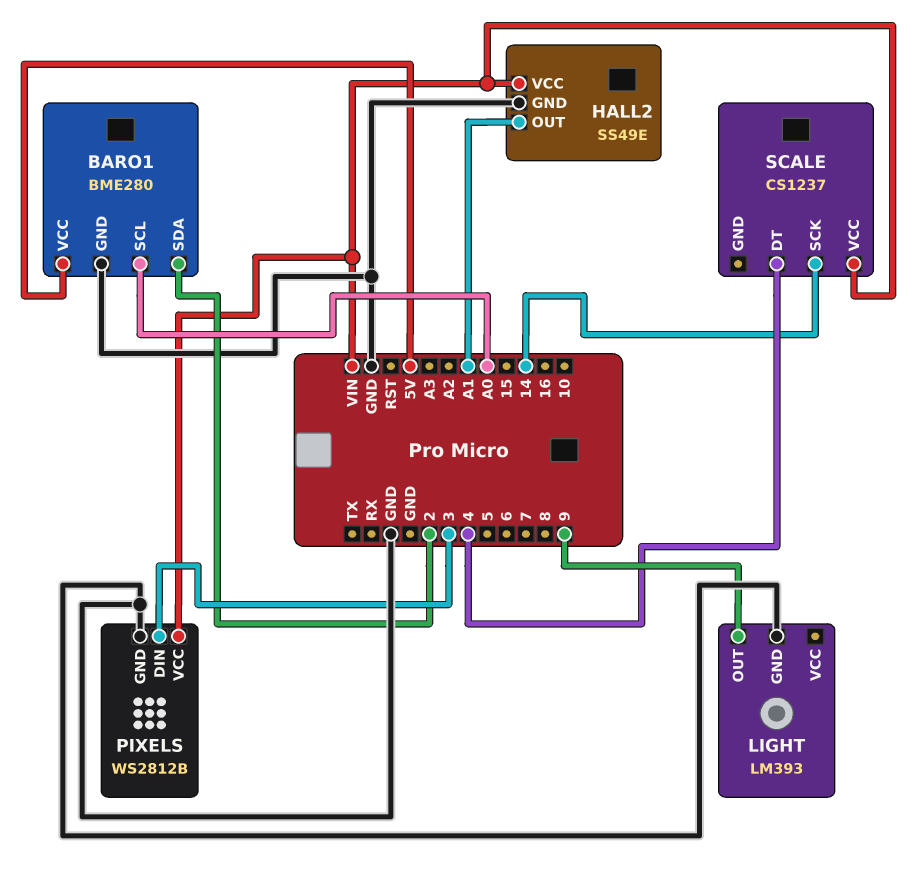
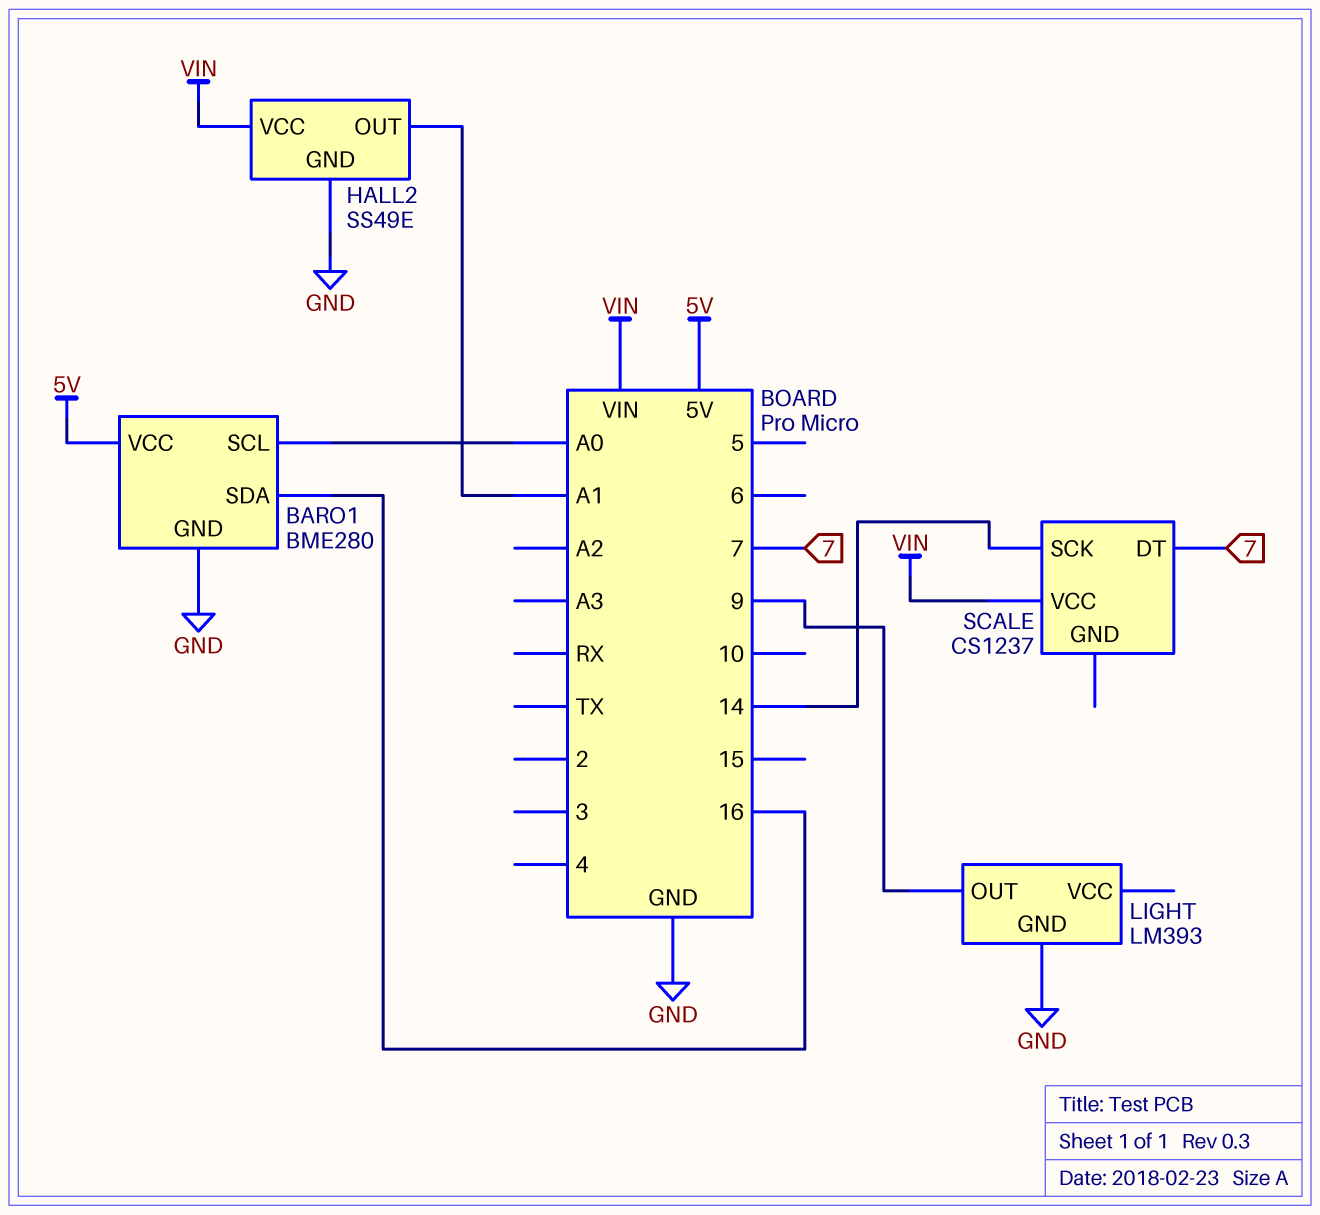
BARO1 pin SDA: 2 -> 16
PIXELS: WS2812B -> none
PIXELS pin DIN: 3 -> none
PIXELS pin GND: GND -> none
PIXELS pin VCC: VIN -> none
SCALE pin DT: 4 -> 7

